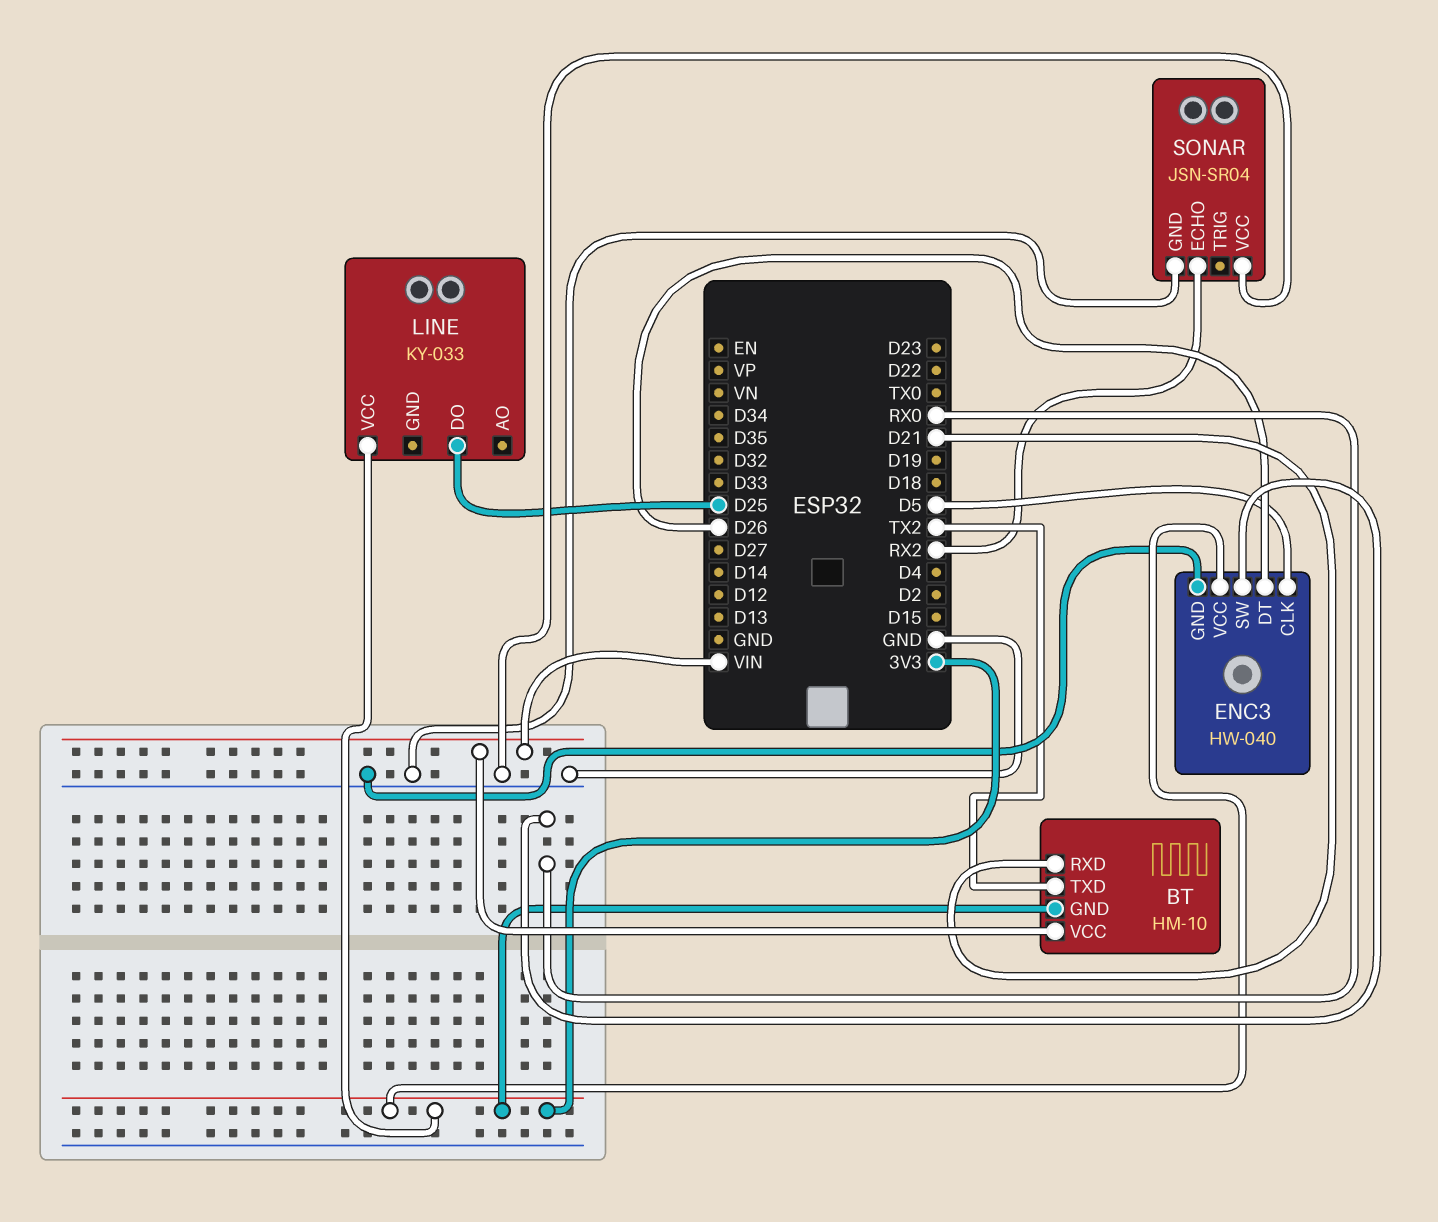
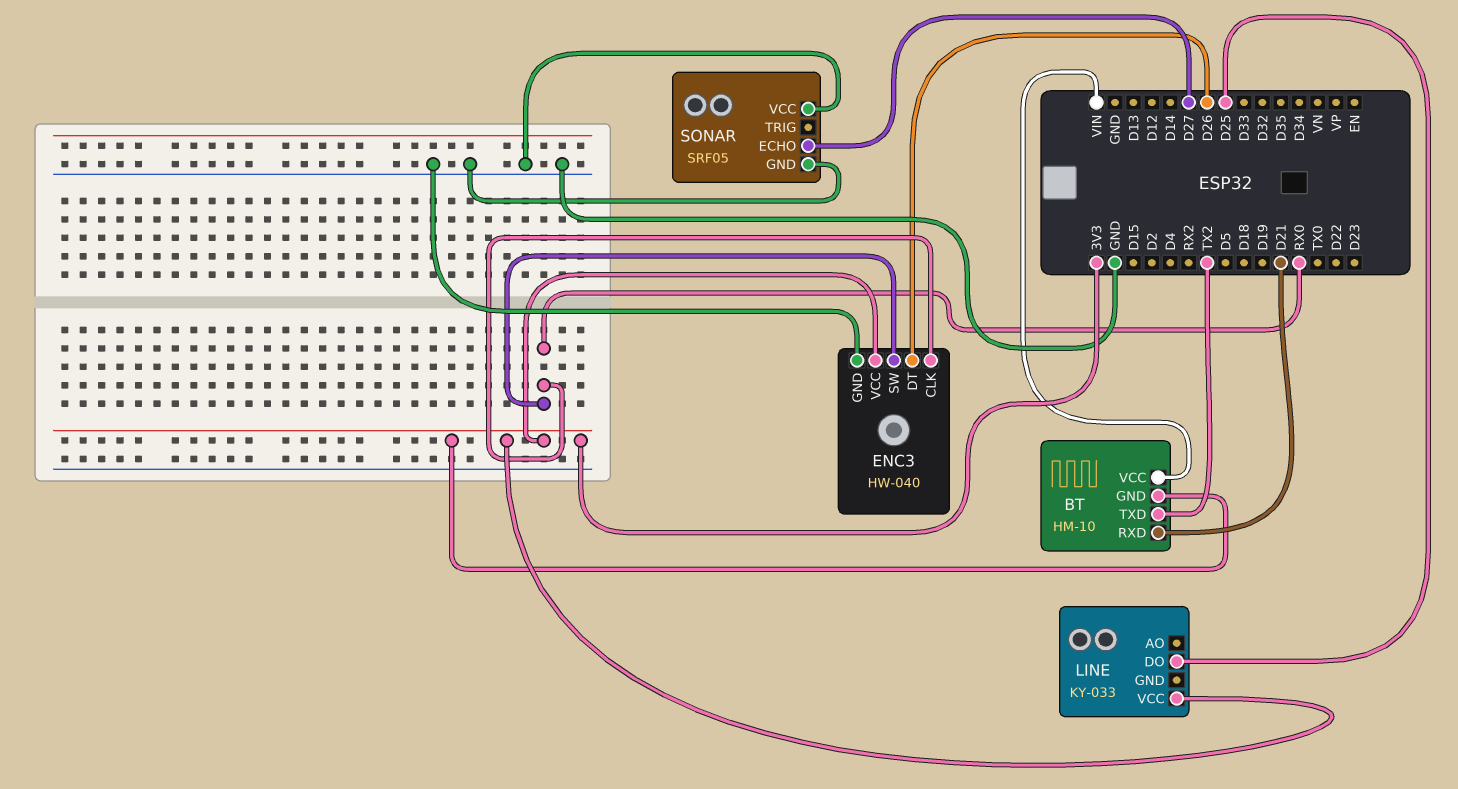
ENC3 pin CLK: D5 -> RX0
SONAR: JSN-SR04 -> SRF05
SONAR pin ECHO: RX2 -> D27

